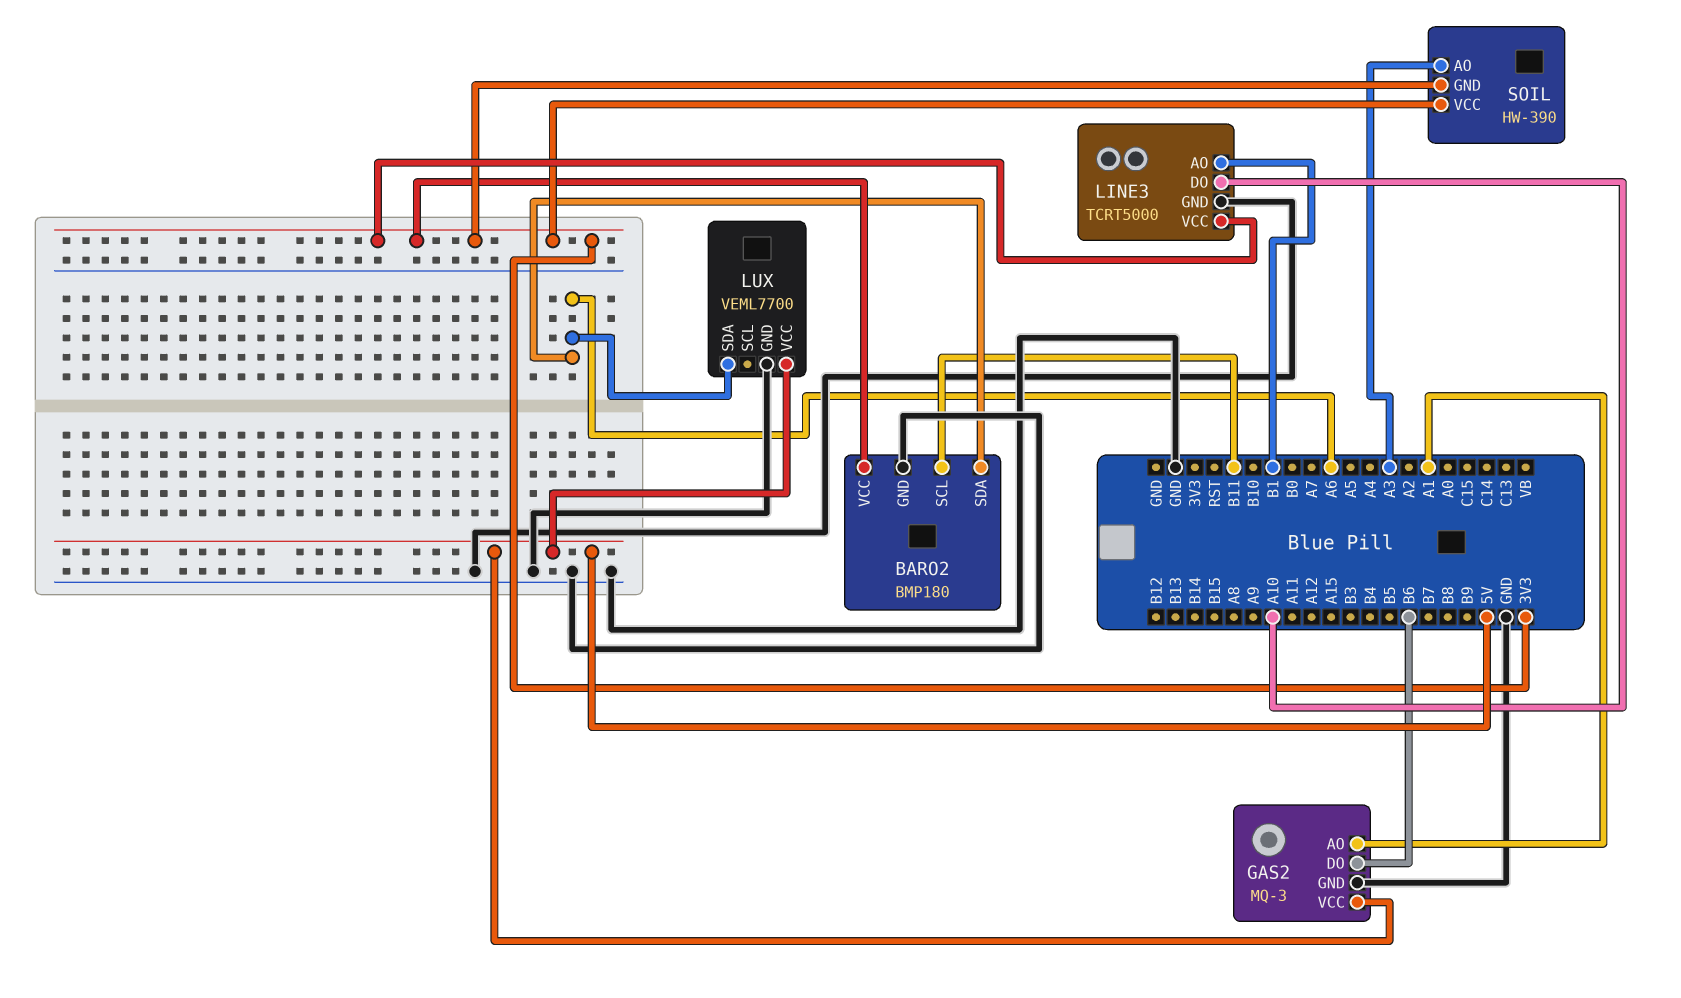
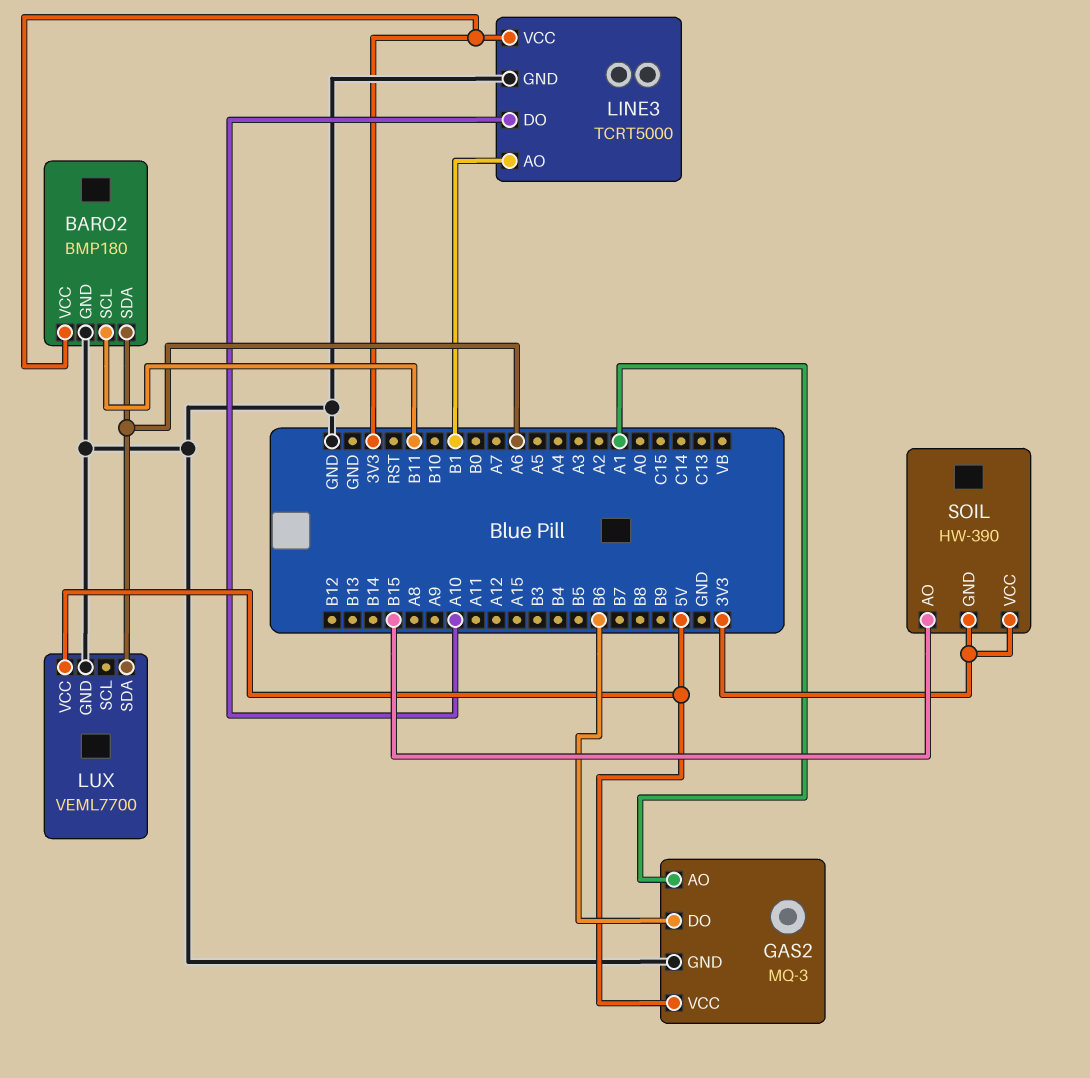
SOIL pin AO: A3 -> B15

